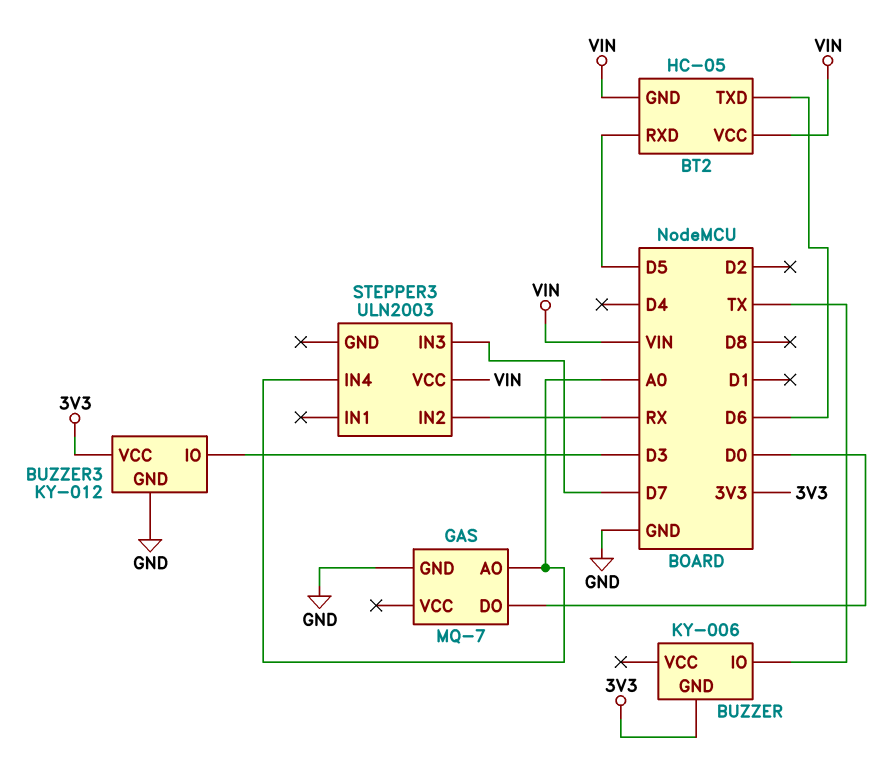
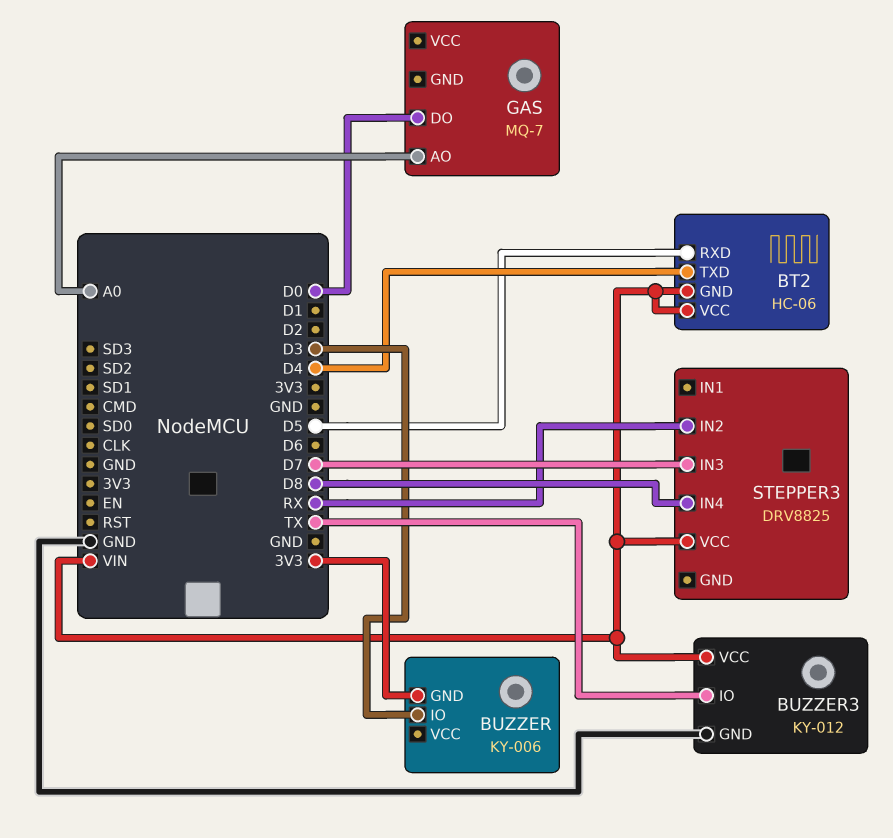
BT2: HC-05 -> HC-06
BT2 pin TXD: D6 -> D4
BUZZER pin IO: TX -> D3
BUZZER3 pin IO: D3 -> TX
BUZZER3 pin VCC: 3V3 -> VIN
GAS pin GND: GND -> none
STEPPER3: ULN2003 -> DRV8825
STEPPER3 pin IN4: A0 -> D8

